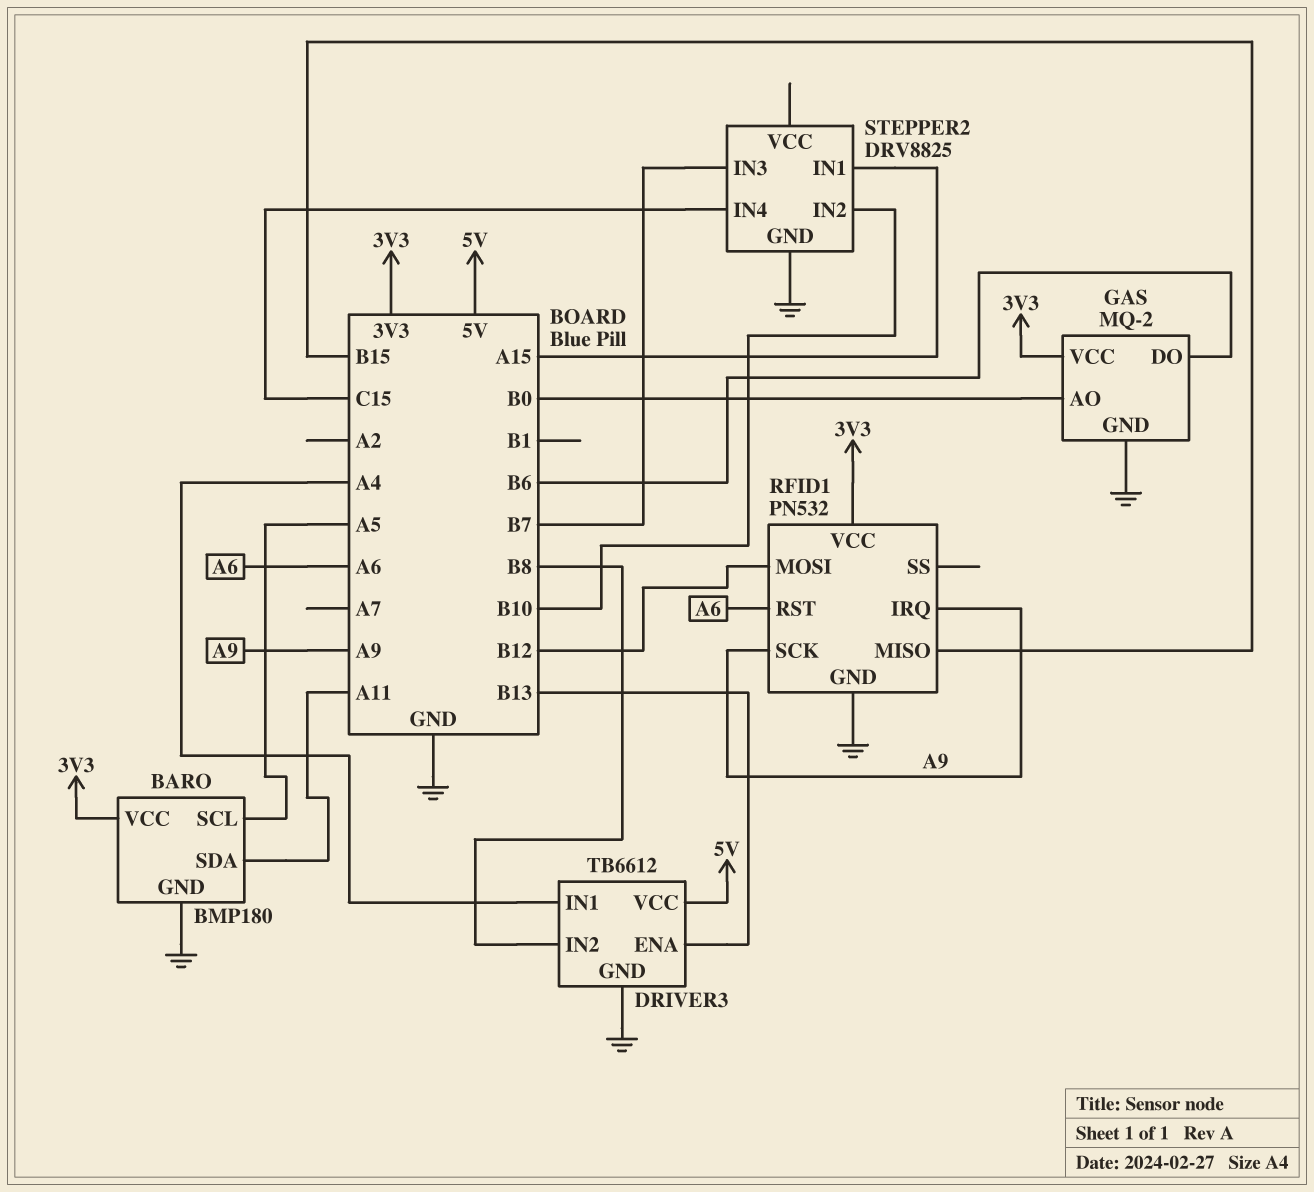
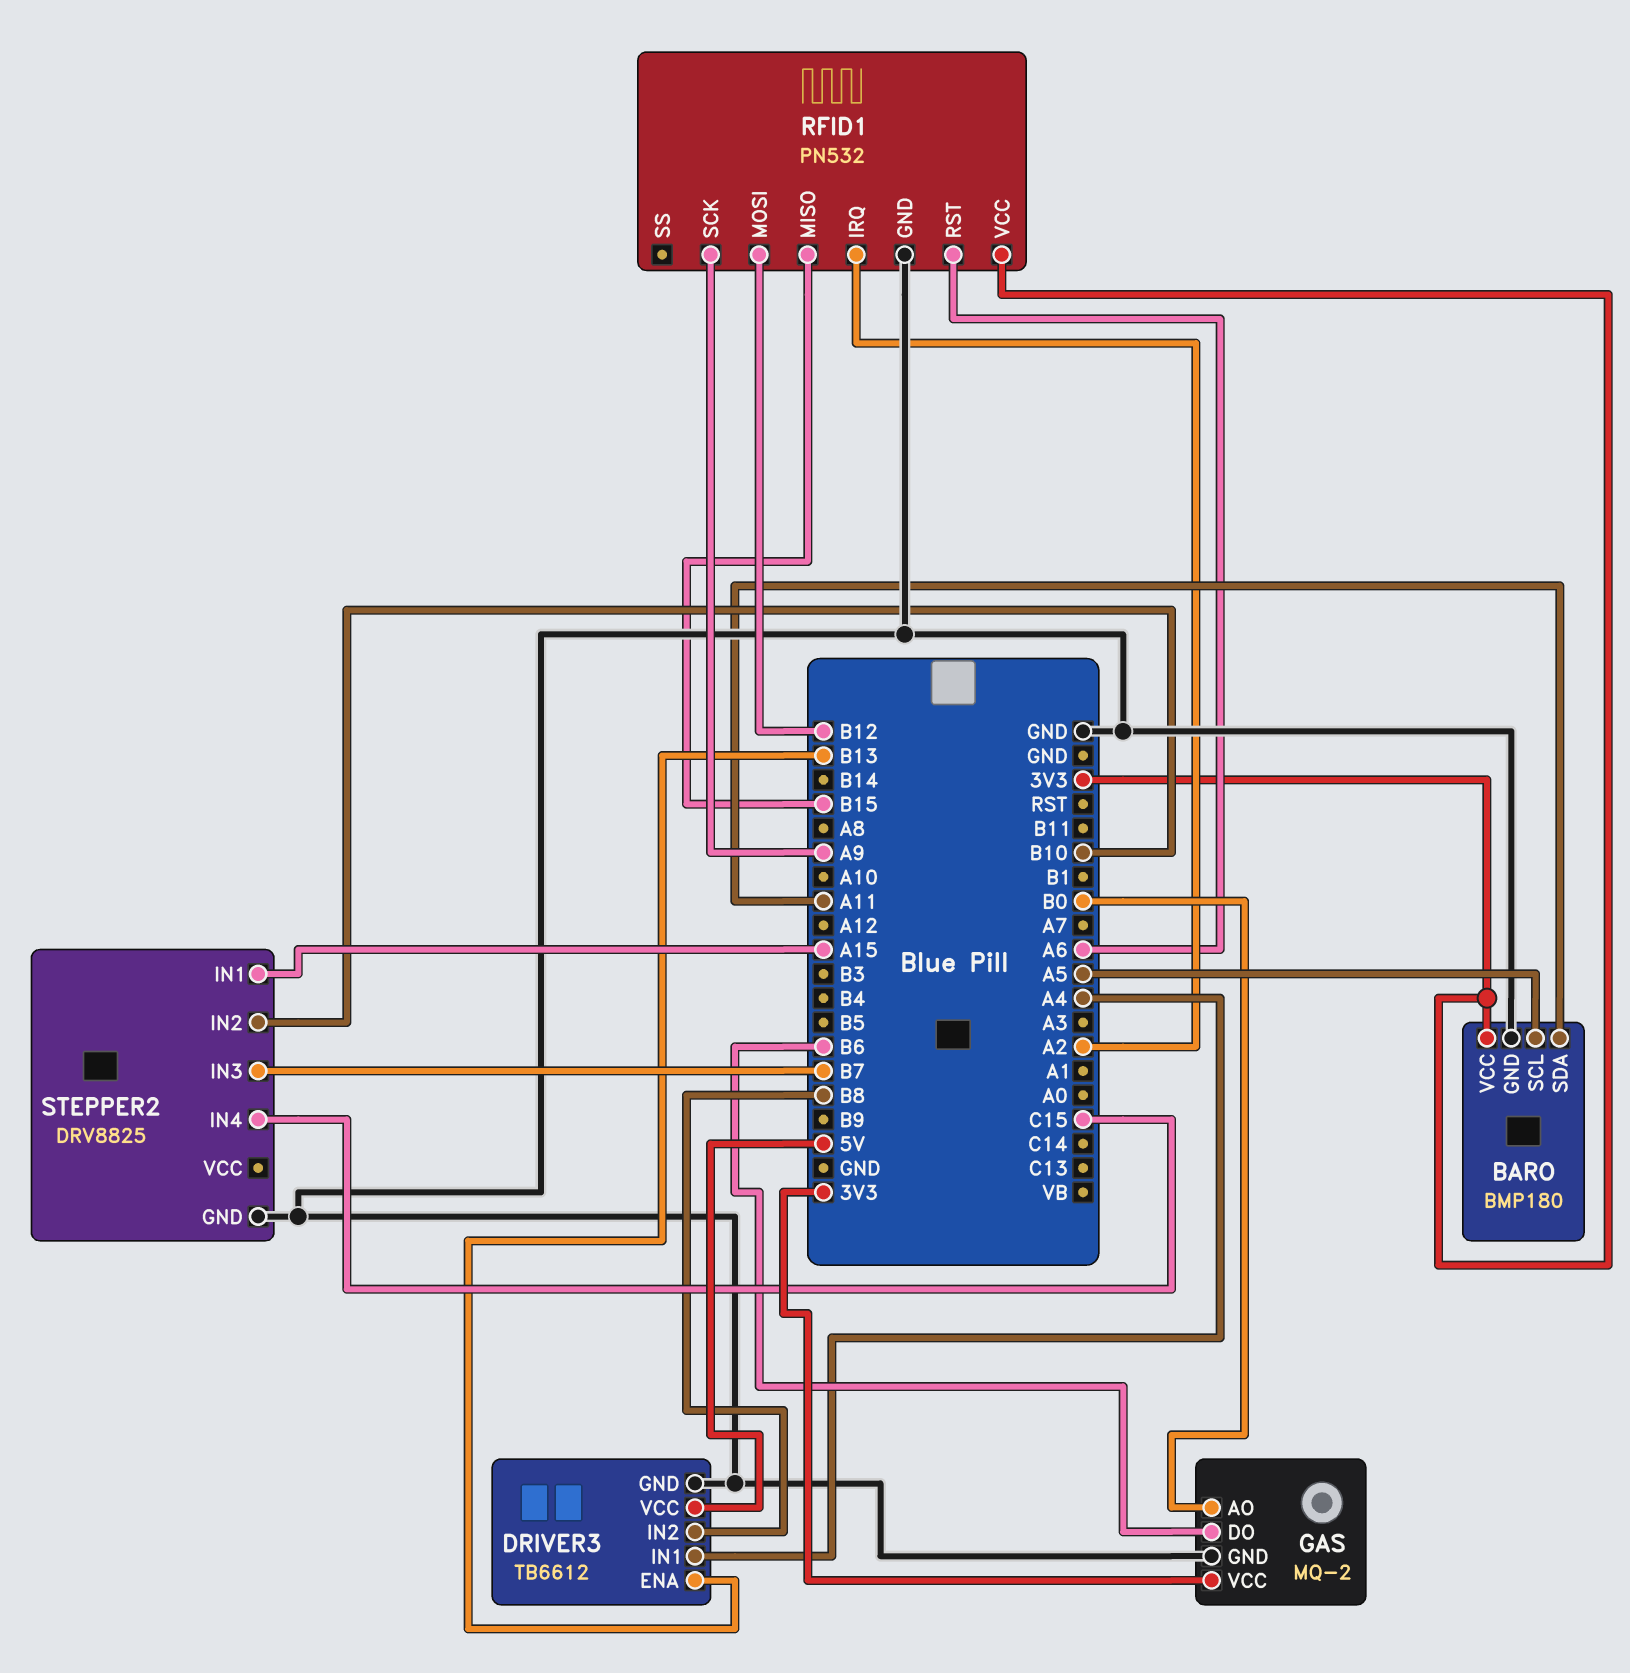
RFID1 pin IRQ: A9 -> A2

